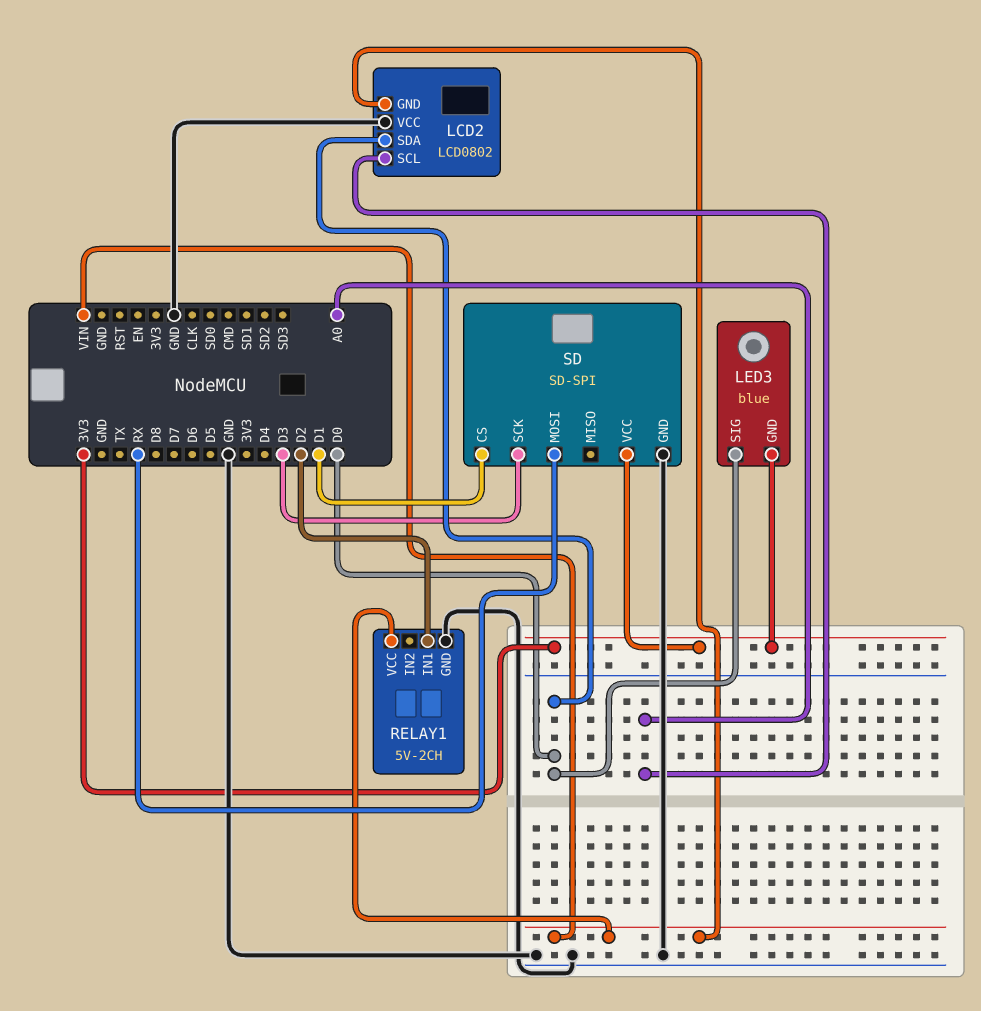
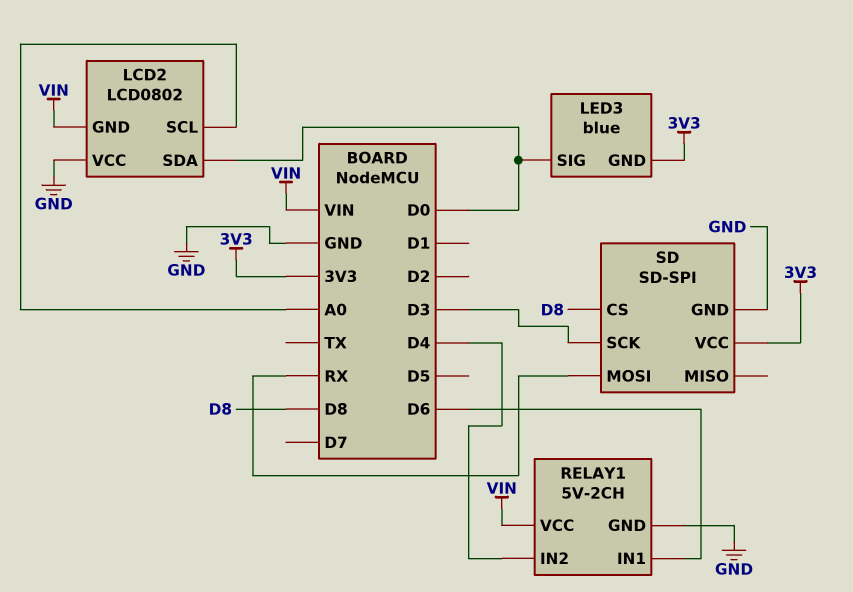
RELAY1 pin IN1: D2 -> D6
RELAY1 pin IN2: none -> D4
SD pin CS: D1 -> D8

